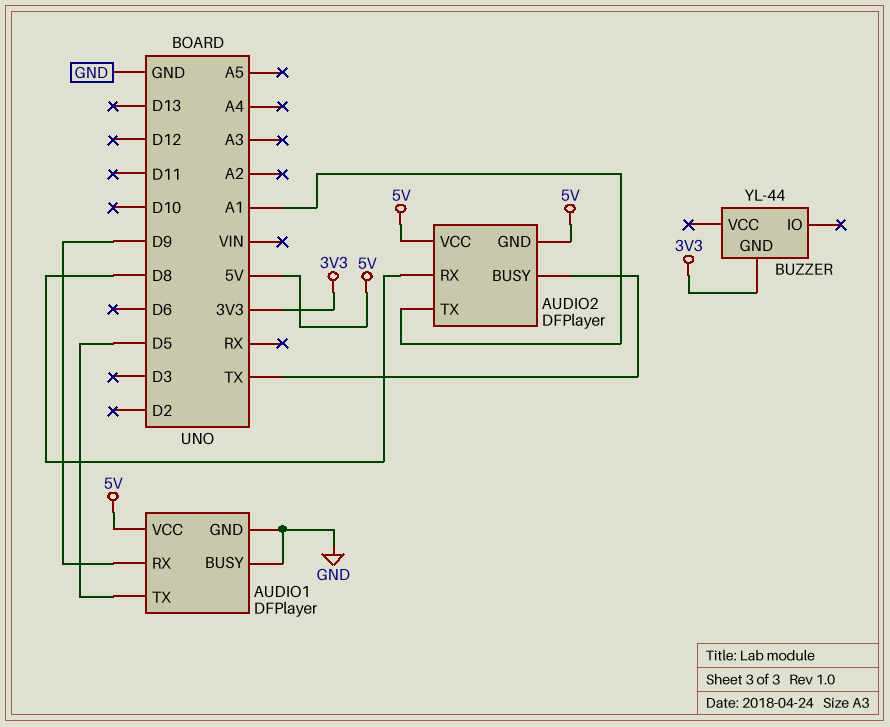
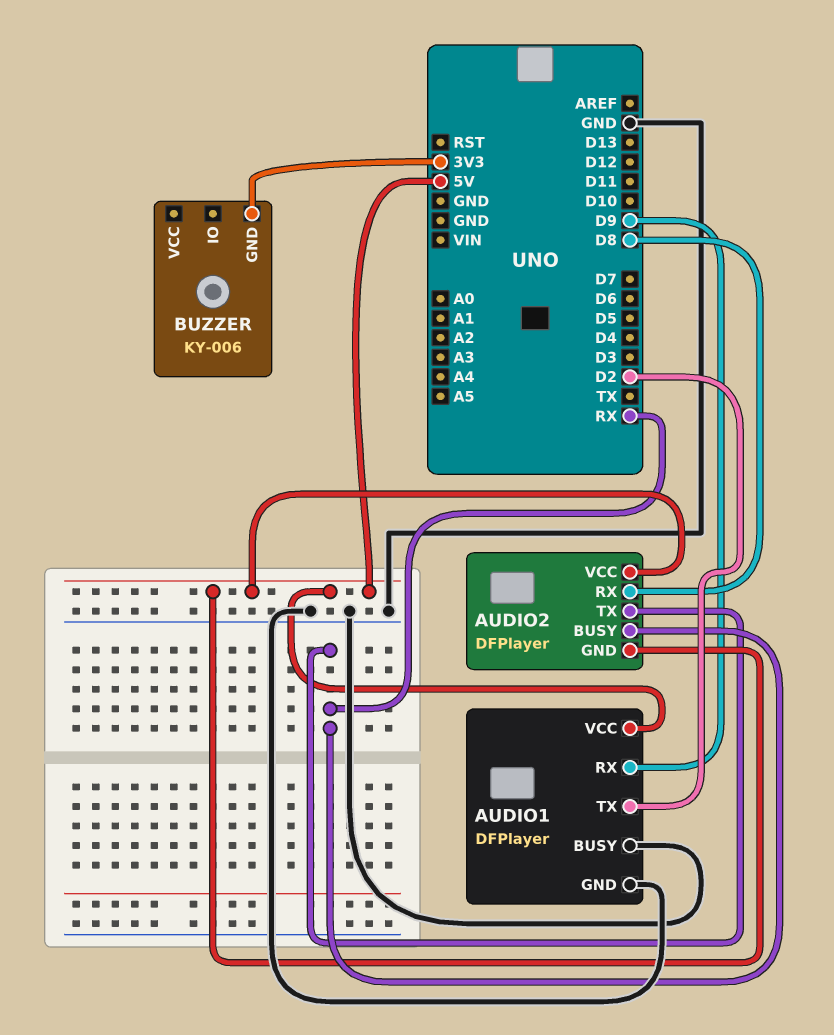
AUDIO1 pin TX: D5 -> D2
AUDIO2 pin BUSY: TX -> RX
AUDIO2 pin TX: A1 -> RX
BUZZER: YL-44 -> KY-006

